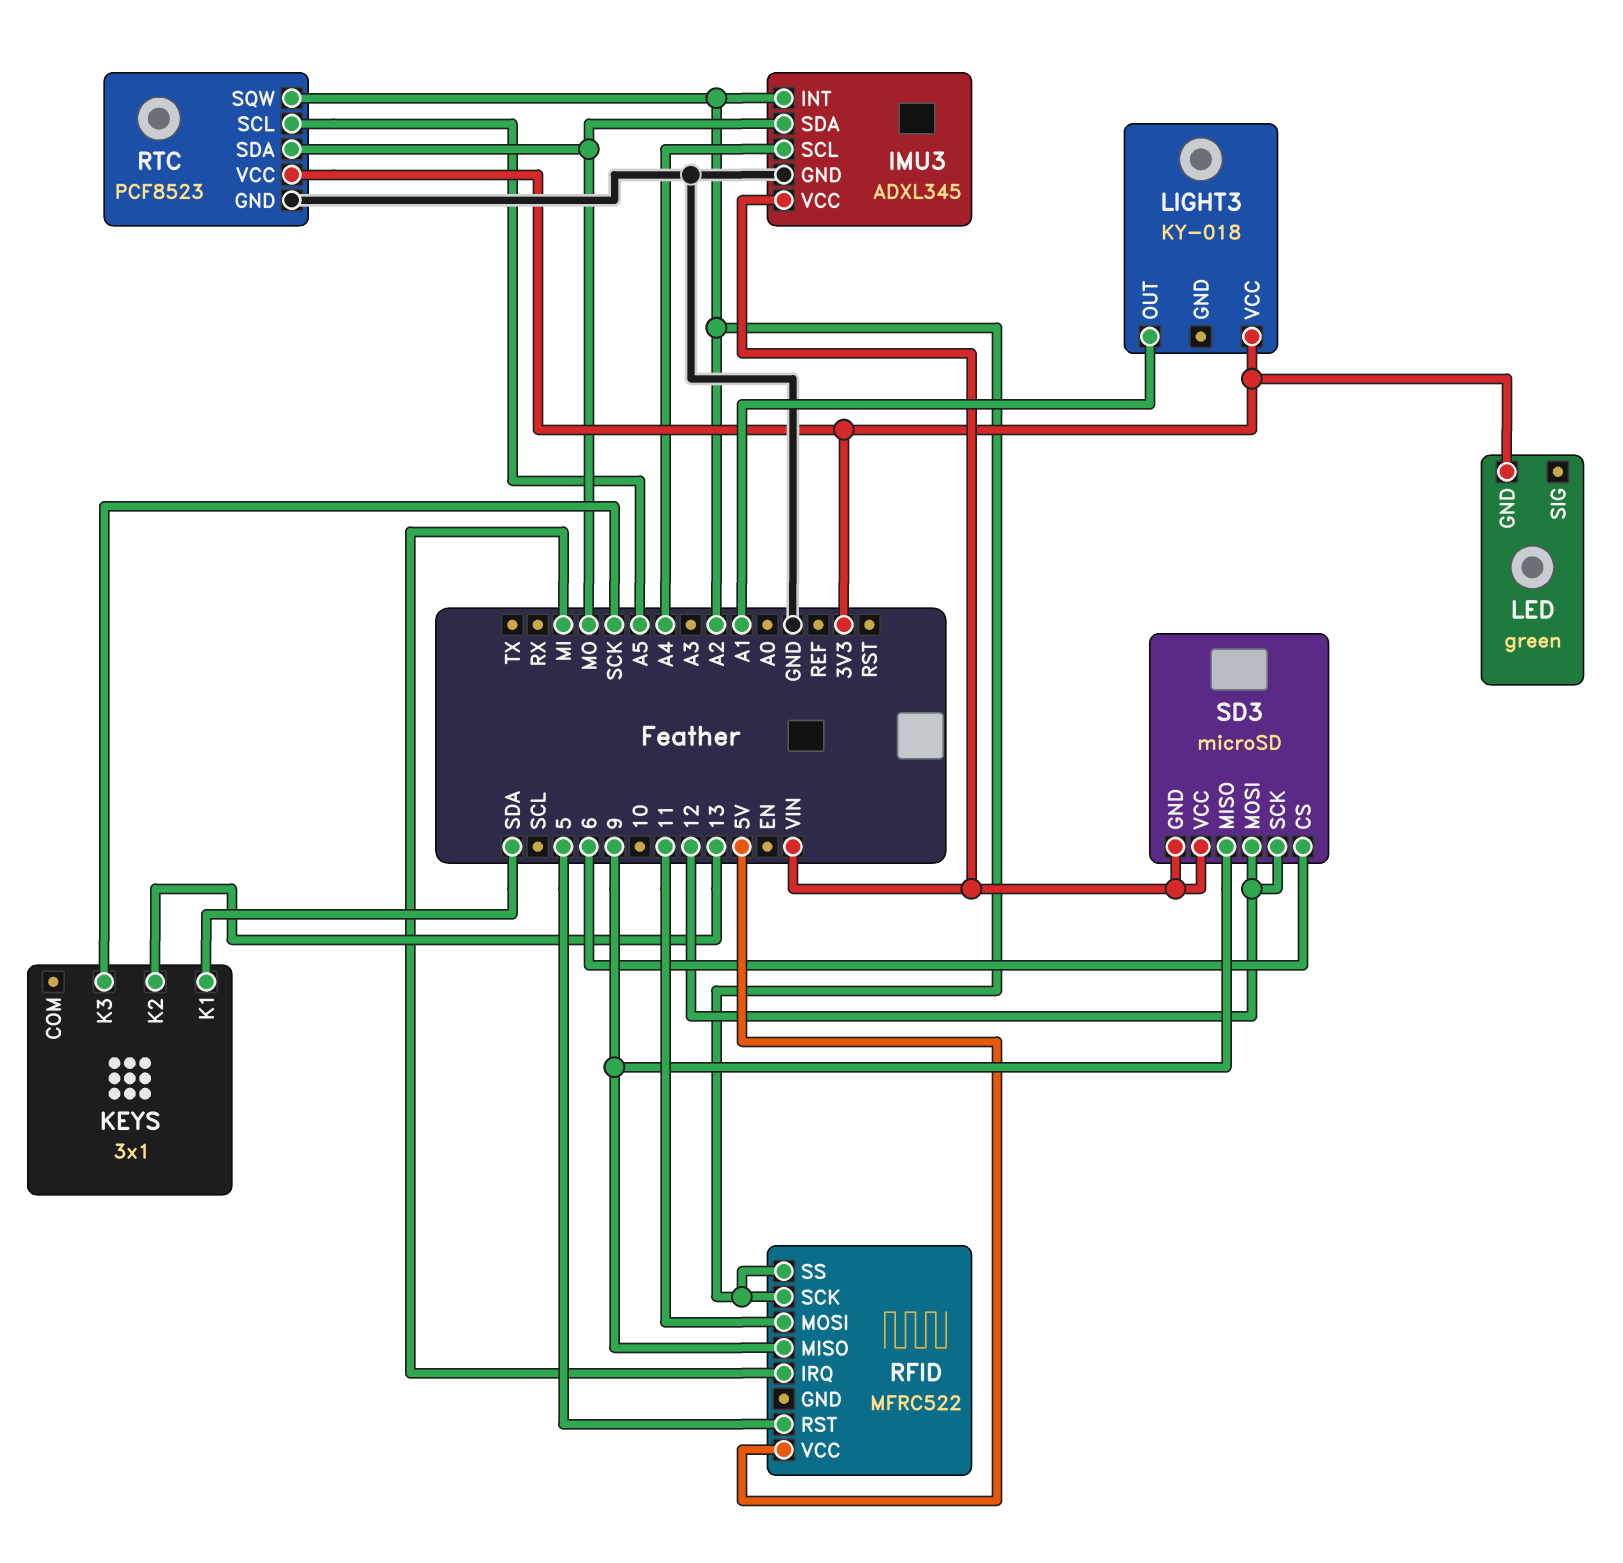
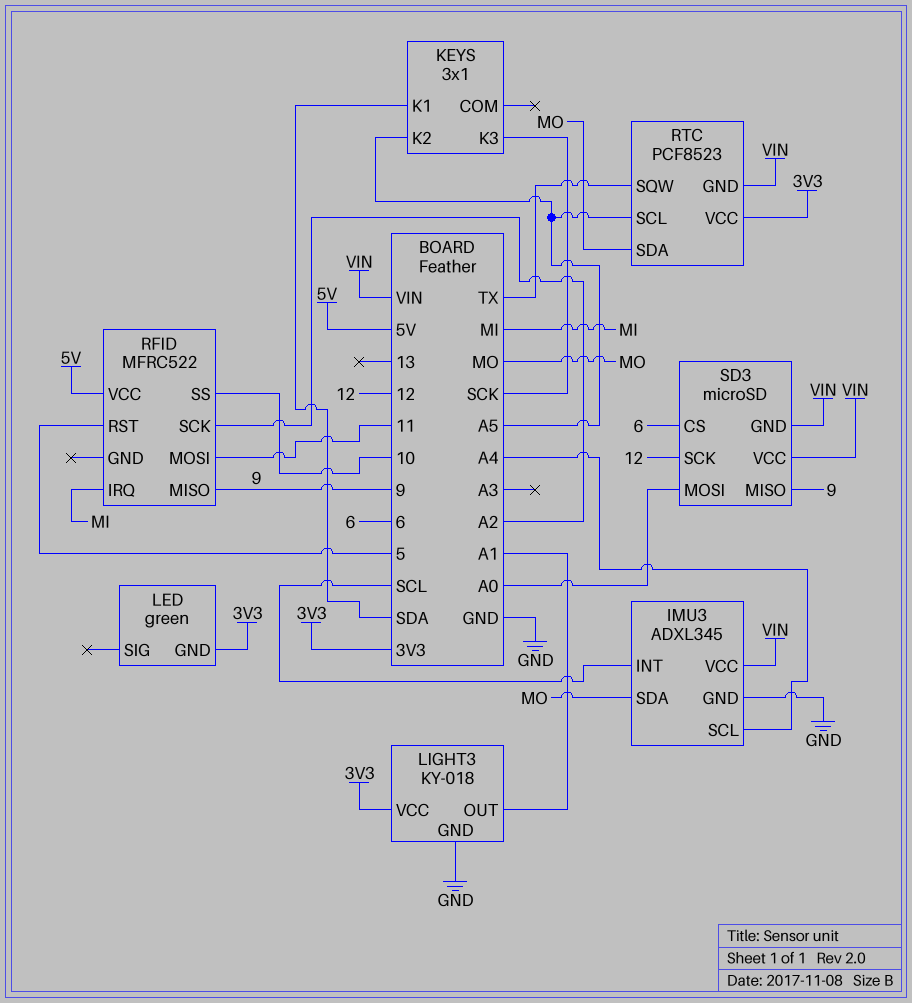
IMU3 pin INT: A2 -> SCL
KEYS pin K2: 13 -> A5
LIGHT3 pin GND: none -> GND
RFID pin SS: A2 -> 10
RTC pin GND: GND -> VIN
RTC pin SQW: A2 -> TX
SD3 pin MOSI: 12 -> A0

